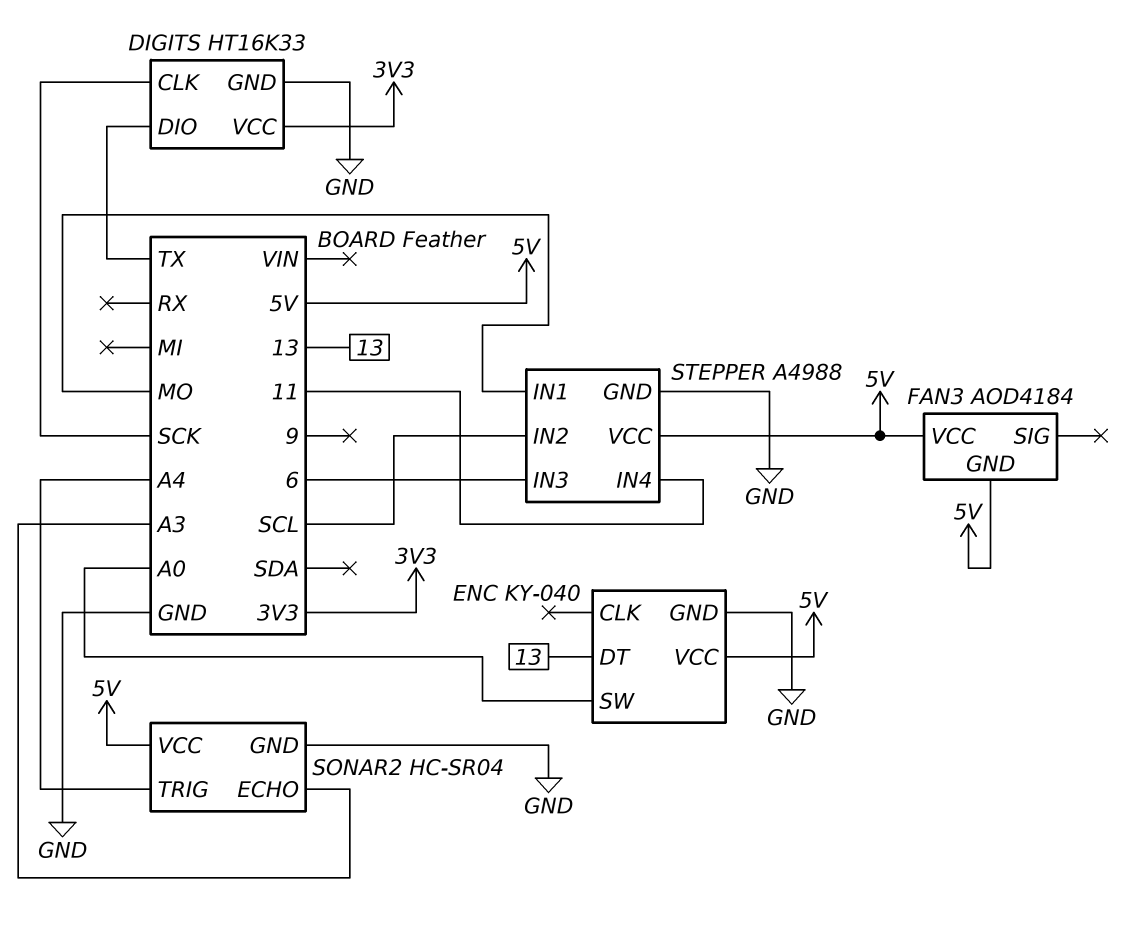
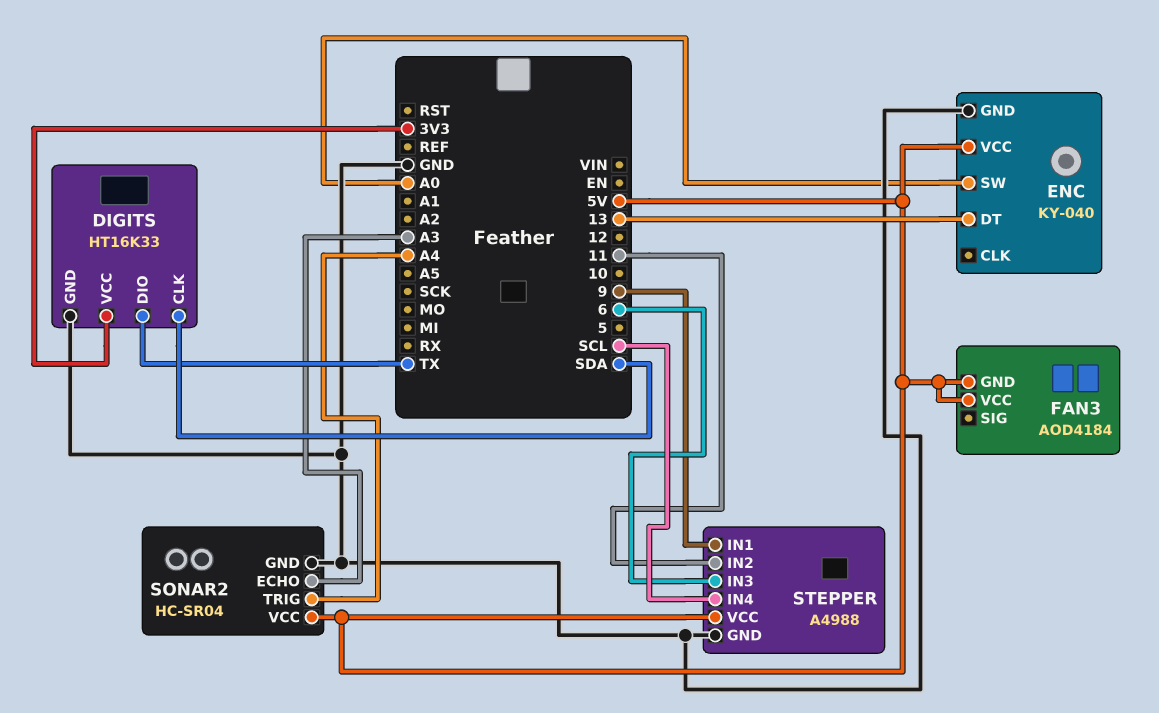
DIGITS pin CLK: SCK -> SDA
STEPPER pin IN1: MO -> 9
STEPPER pin IN2: SCL -> 11
STEPPER pin IN4: 11 -> SCL

